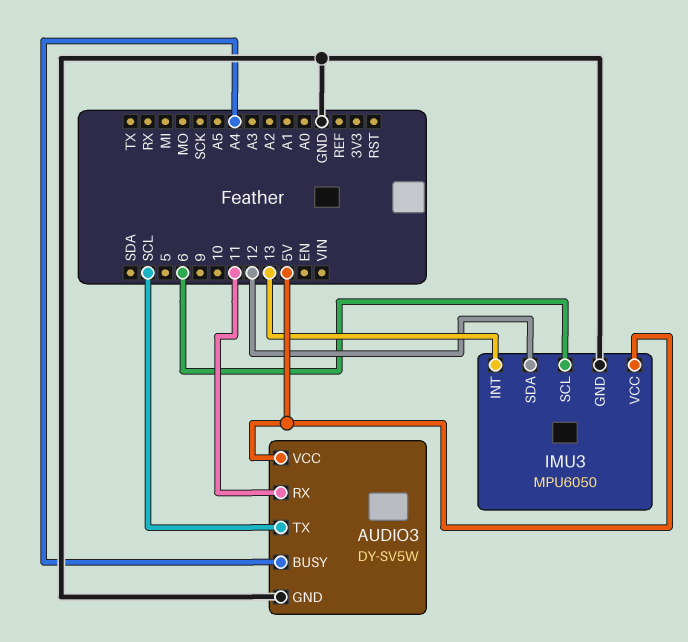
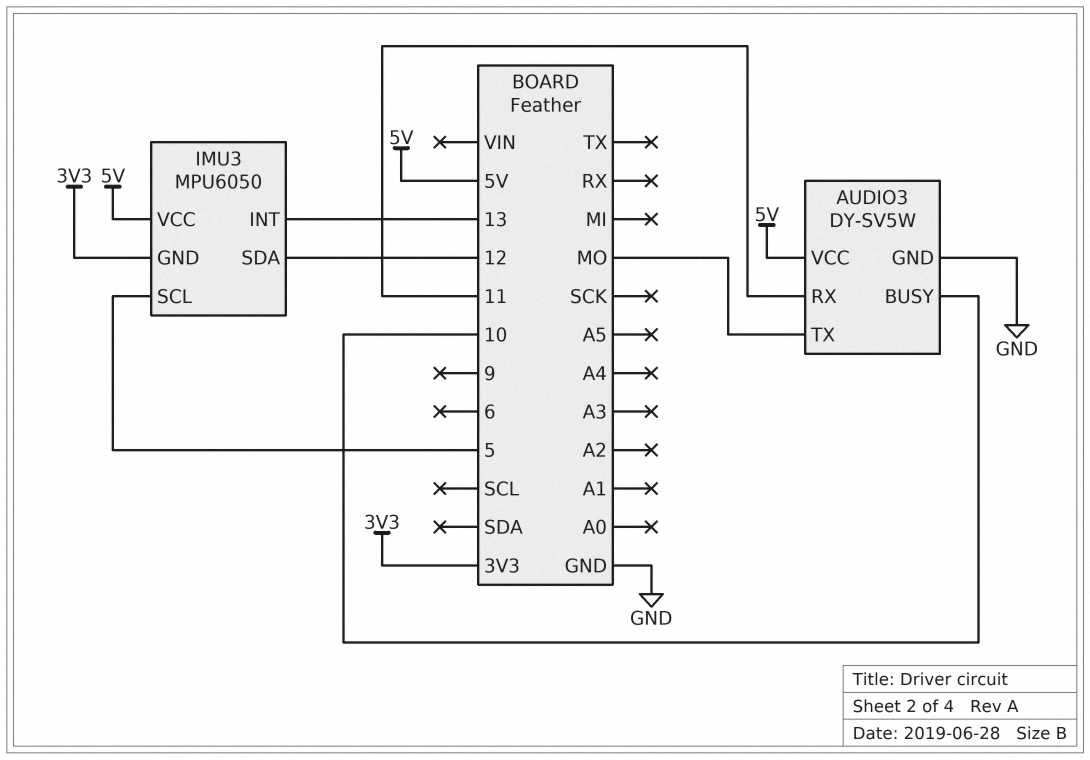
AUDIO3 pin BUSY: A4 -> 10
AUDIO3 pin TX: SCL -> MO
IMU3 pin GND: GND -> 3V3
IMU3 pin SCL: 6 -> 5

